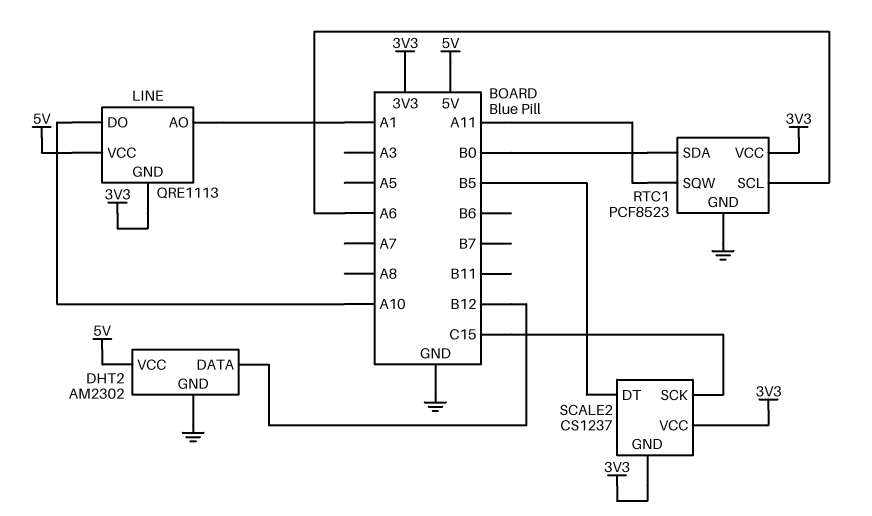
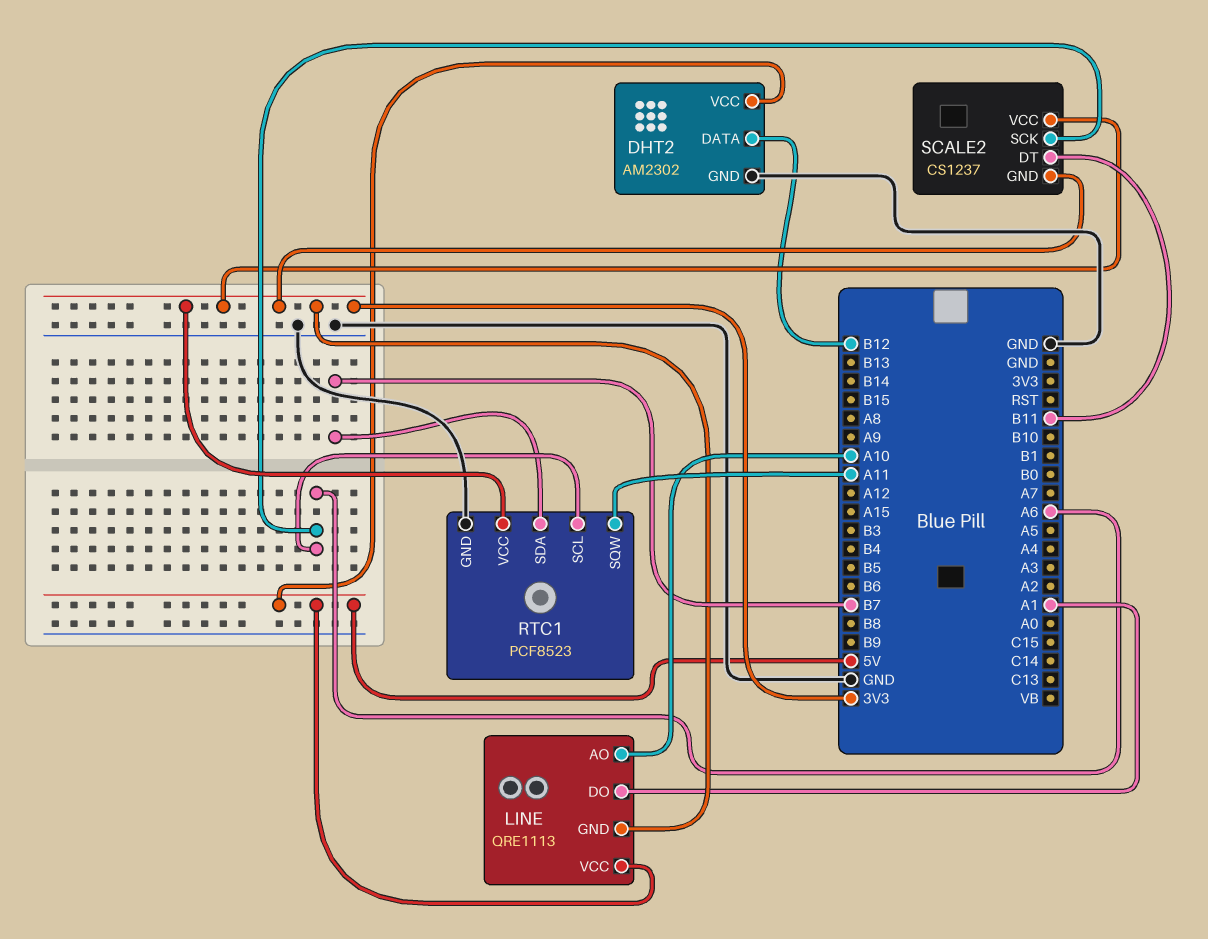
LINE pin AO: A1 -> A10
LINE pin DO: A10 -> A1
RTC1 pin SDA: B0 -> B7
SCALE2 pin DT: B5 -> B11
SCALE2 pin SCK: C15 -> A6

